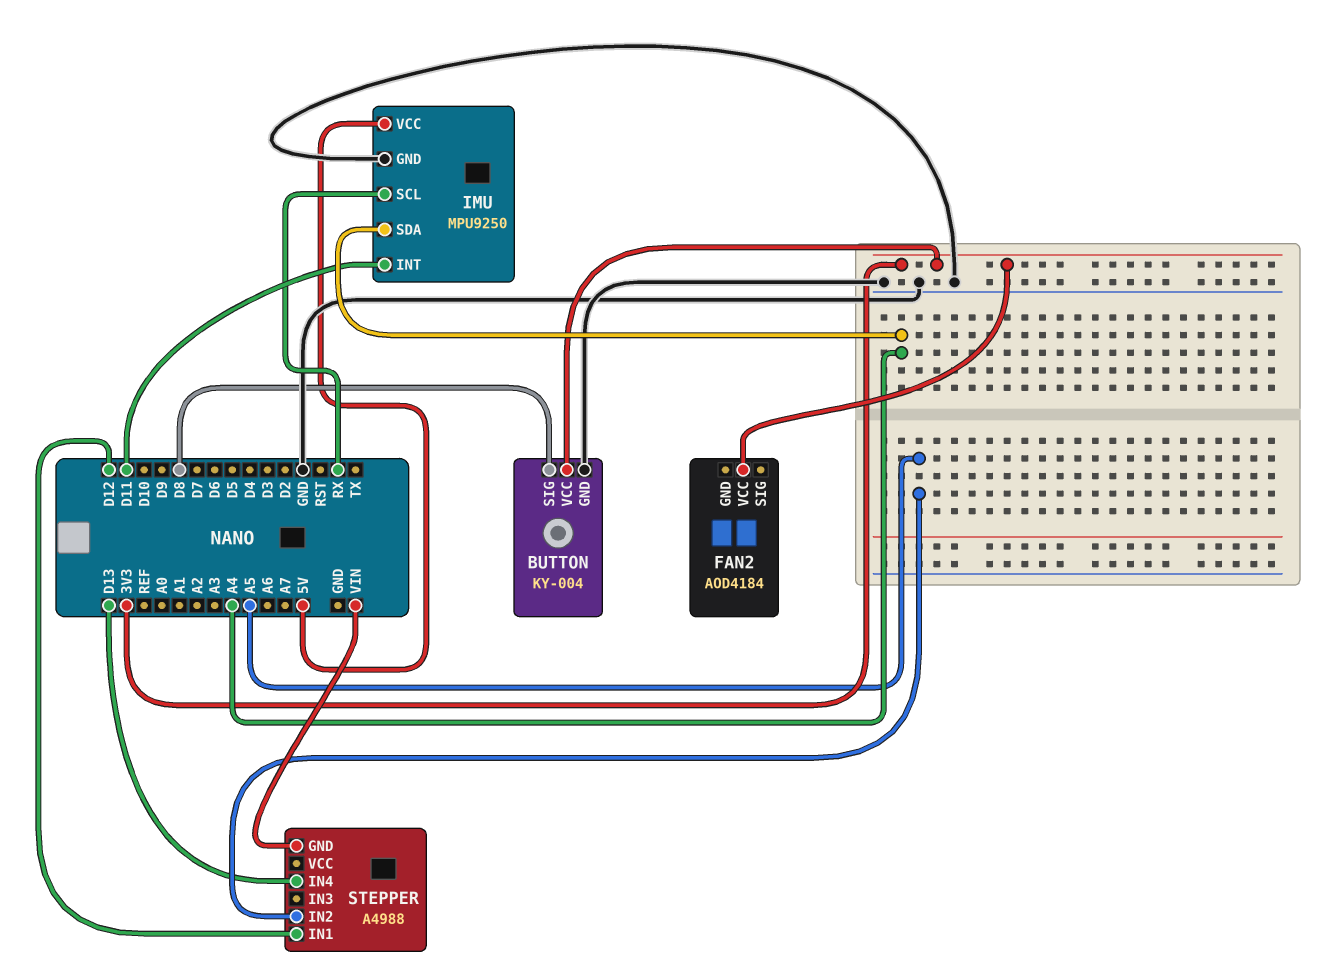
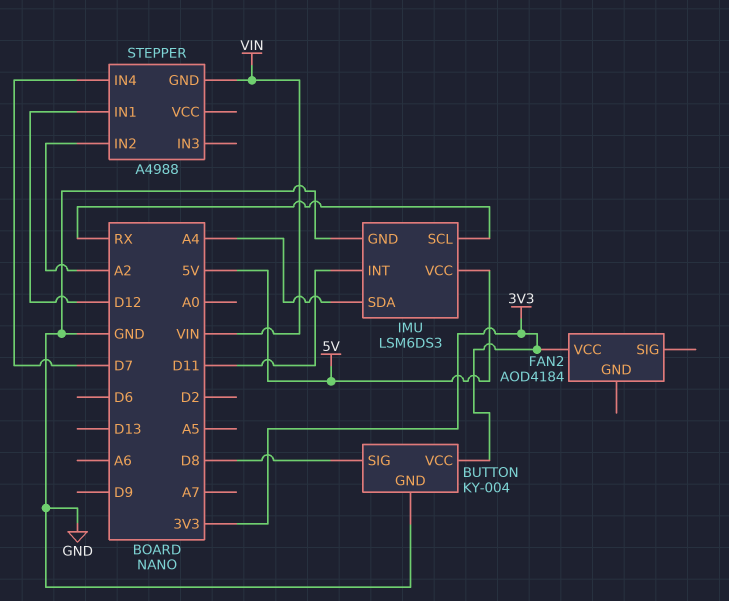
IMU: MPU9250 -> LSM6DS3
STEPPER pin IN2: A5 -> A2
STEPPER pin IN4: D13 -> D7

